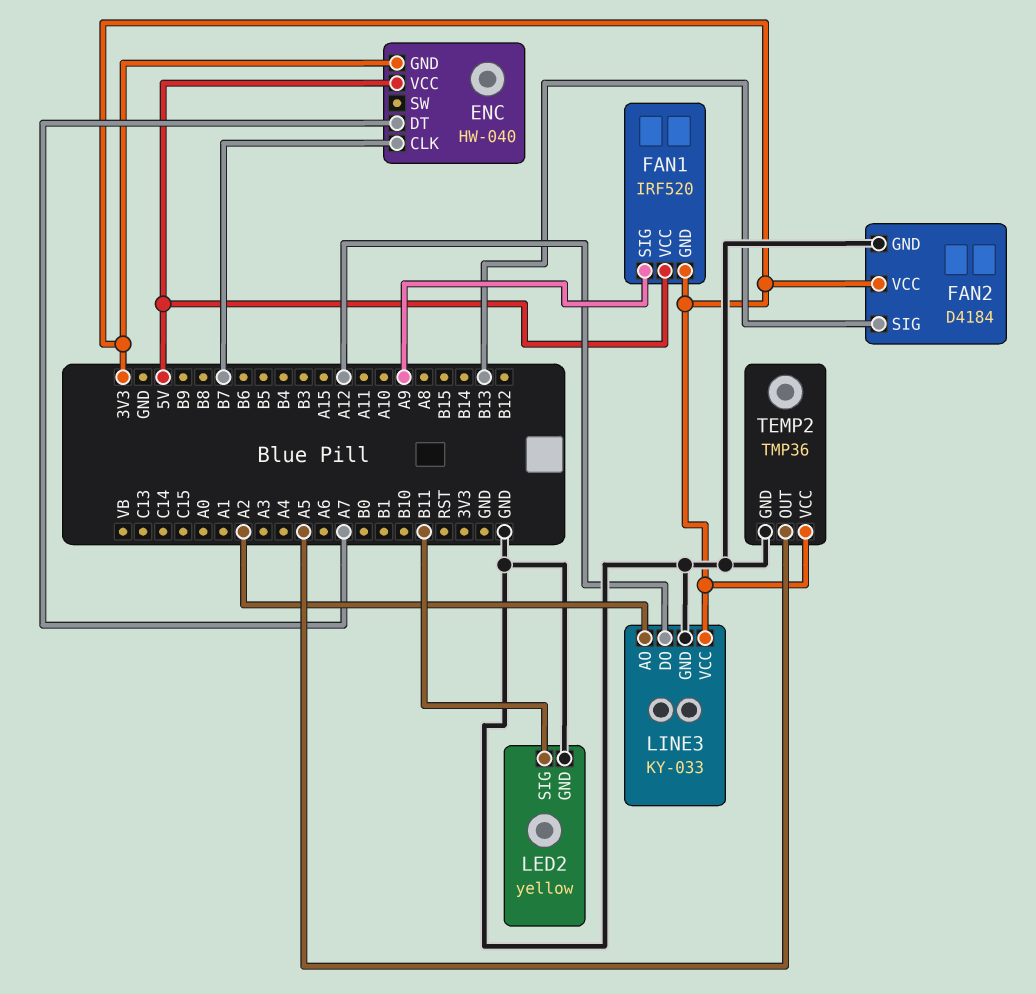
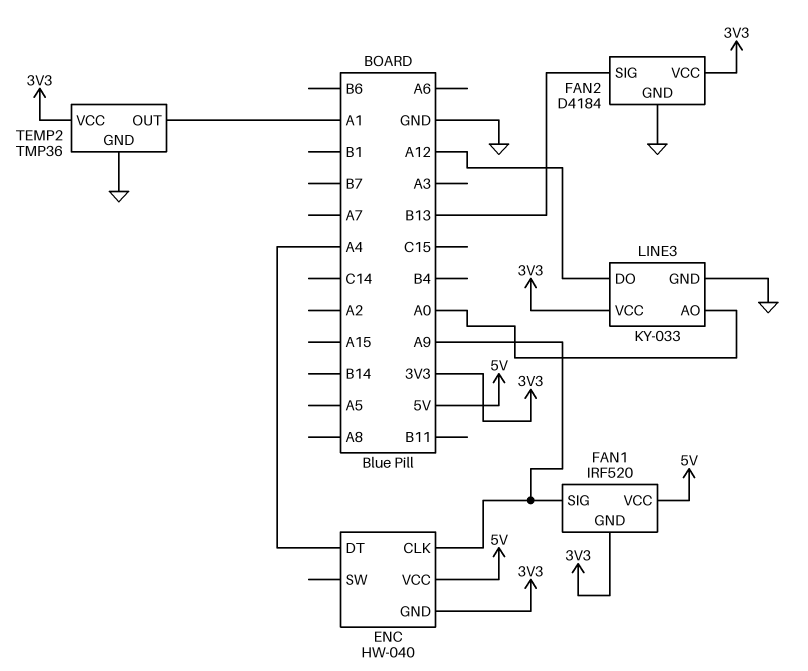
ENC pin CLK: B7 -> A9
ENC pin DT: A7 -> A4
LED2: yellow -> none
LED2 pin GND: GND -> none
LED2 pin SIG: B11 -> none
LINE3 pin AO: A2 -> A0
TEMP2 pin OUT: A5 -> A1

